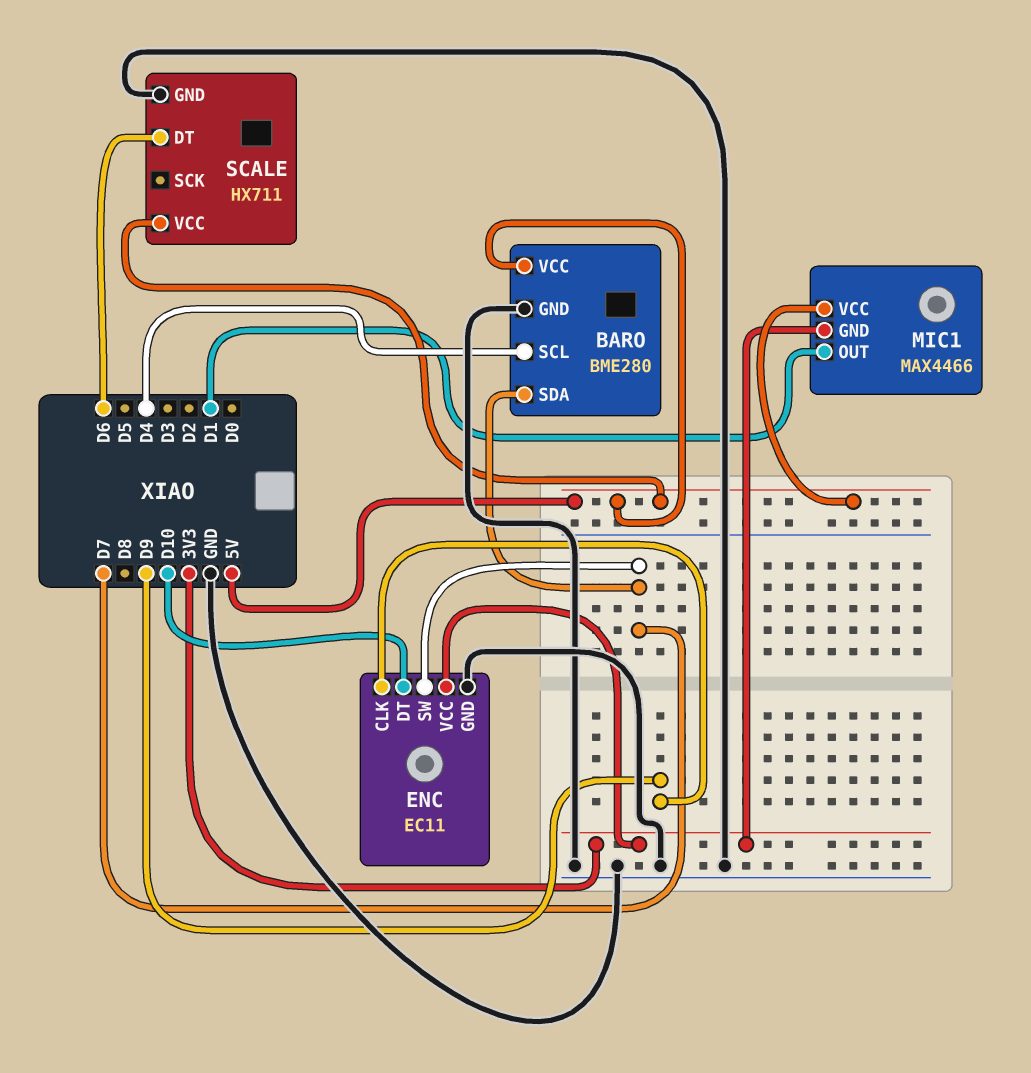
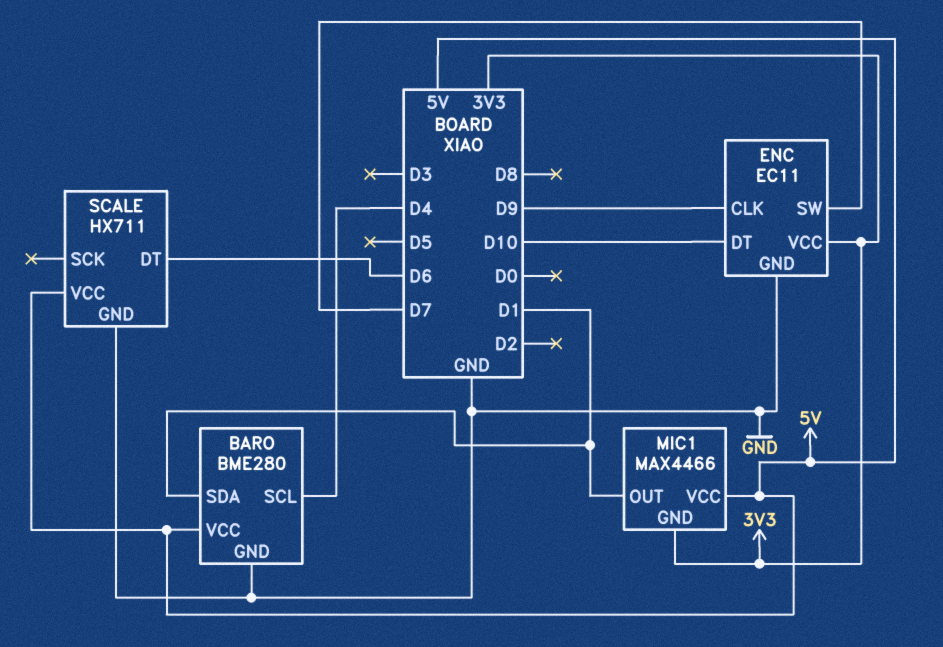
BARO pin SDA: D7 -> D1

